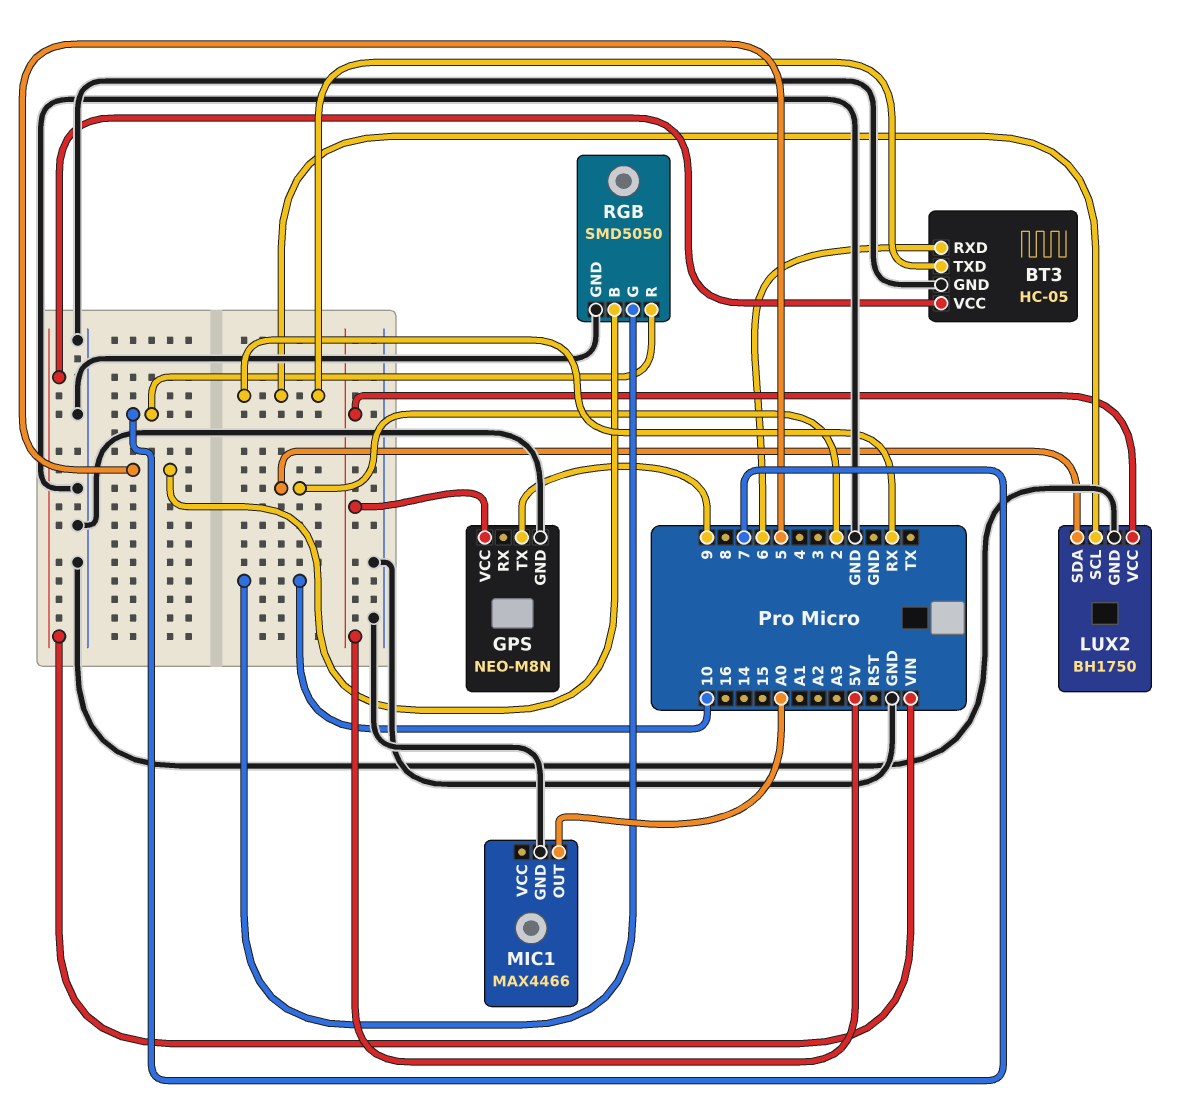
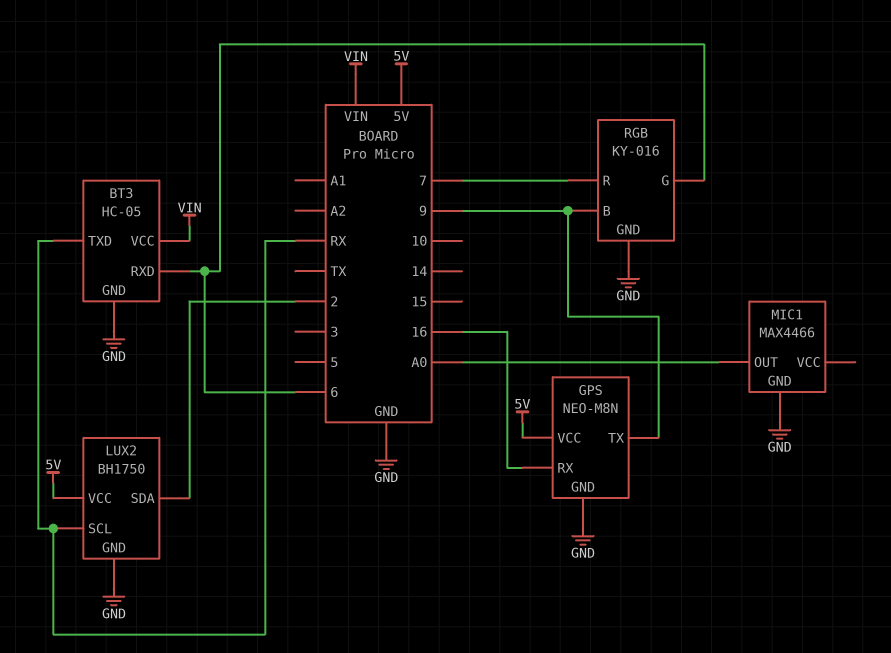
GPS pin RX: none -> 16
RGB: SMD5050 -> KY-016
RGB pin B: 5 -> 9
RGB pin G: 10 -> 6

